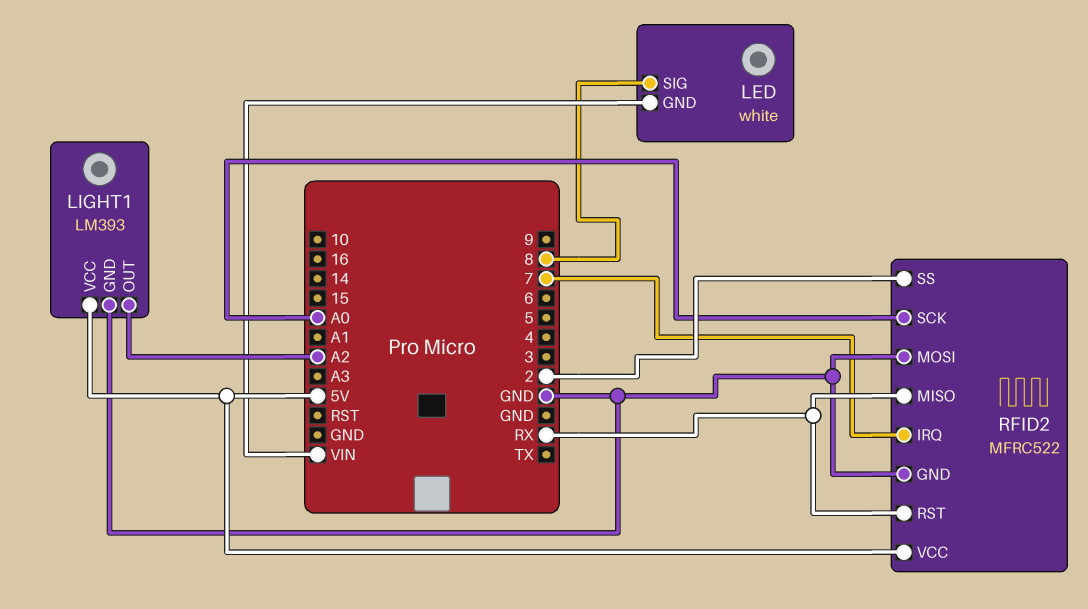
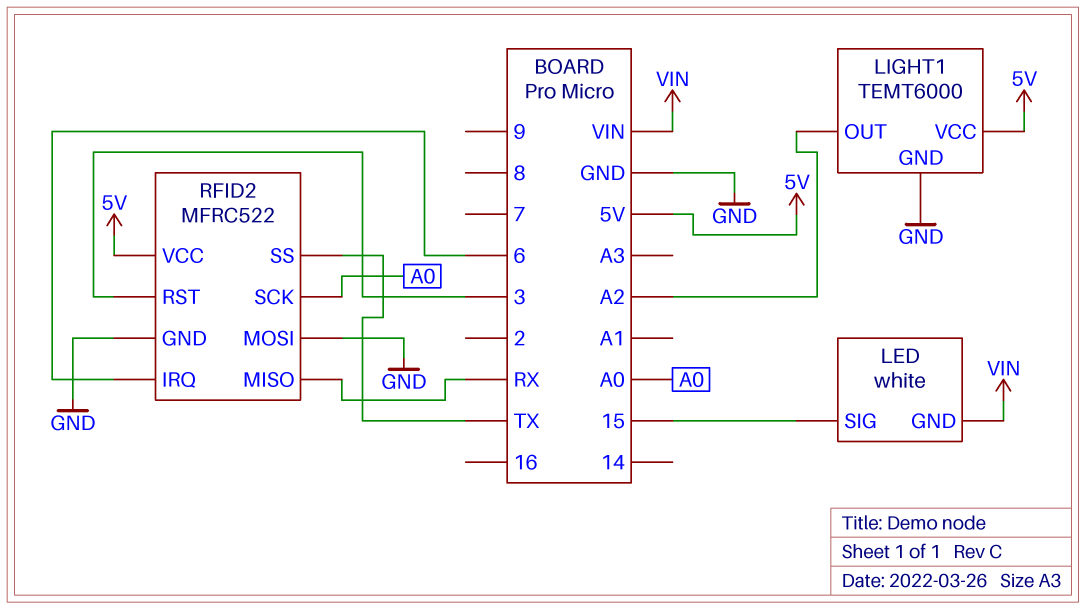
LED pin SIG: 8 -> 15
LIGHT1: LM393 -> TEMT6000
RFID2 pin IRQ: 7 -> 6
RFID2 pin RST: RX -> 3
RFID2 pin SS: 2 -> TX

